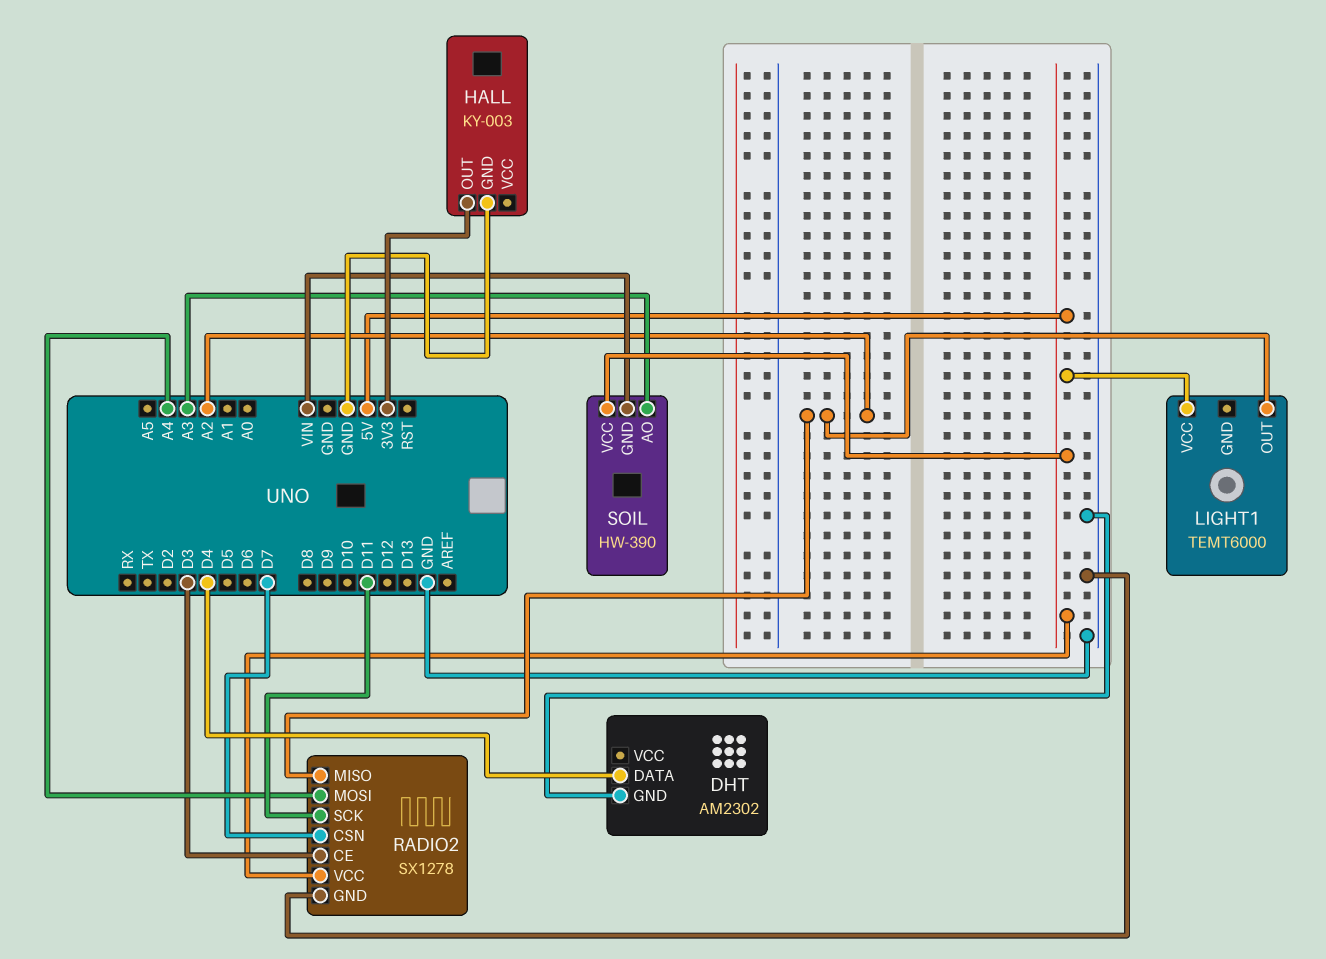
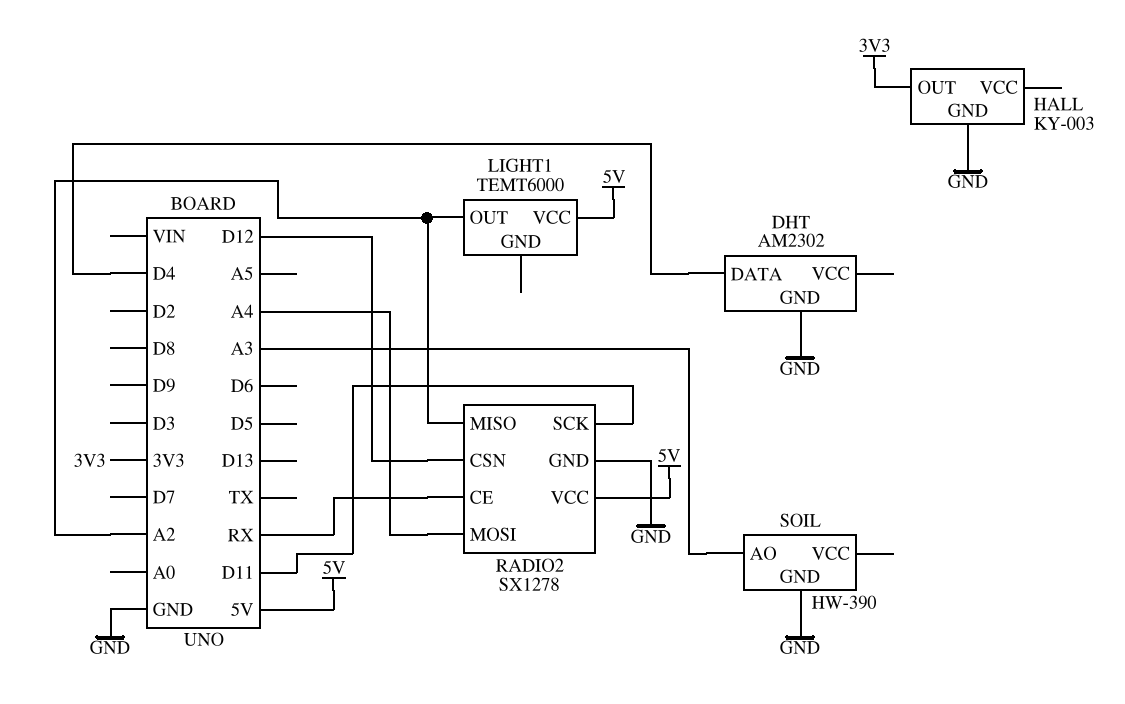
RADIO2 pin CE: D3 -> RX
RADIO2 pin CSN: D7 -> D12
SOIL pin GND: VIN -> GND
SOIL pin VCC: 5V -> none

